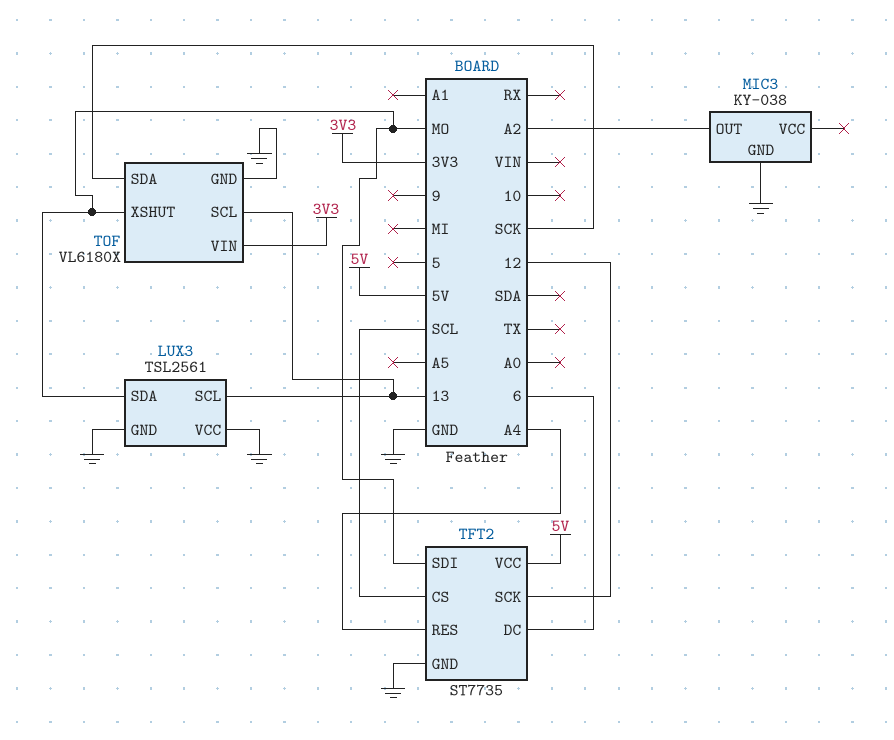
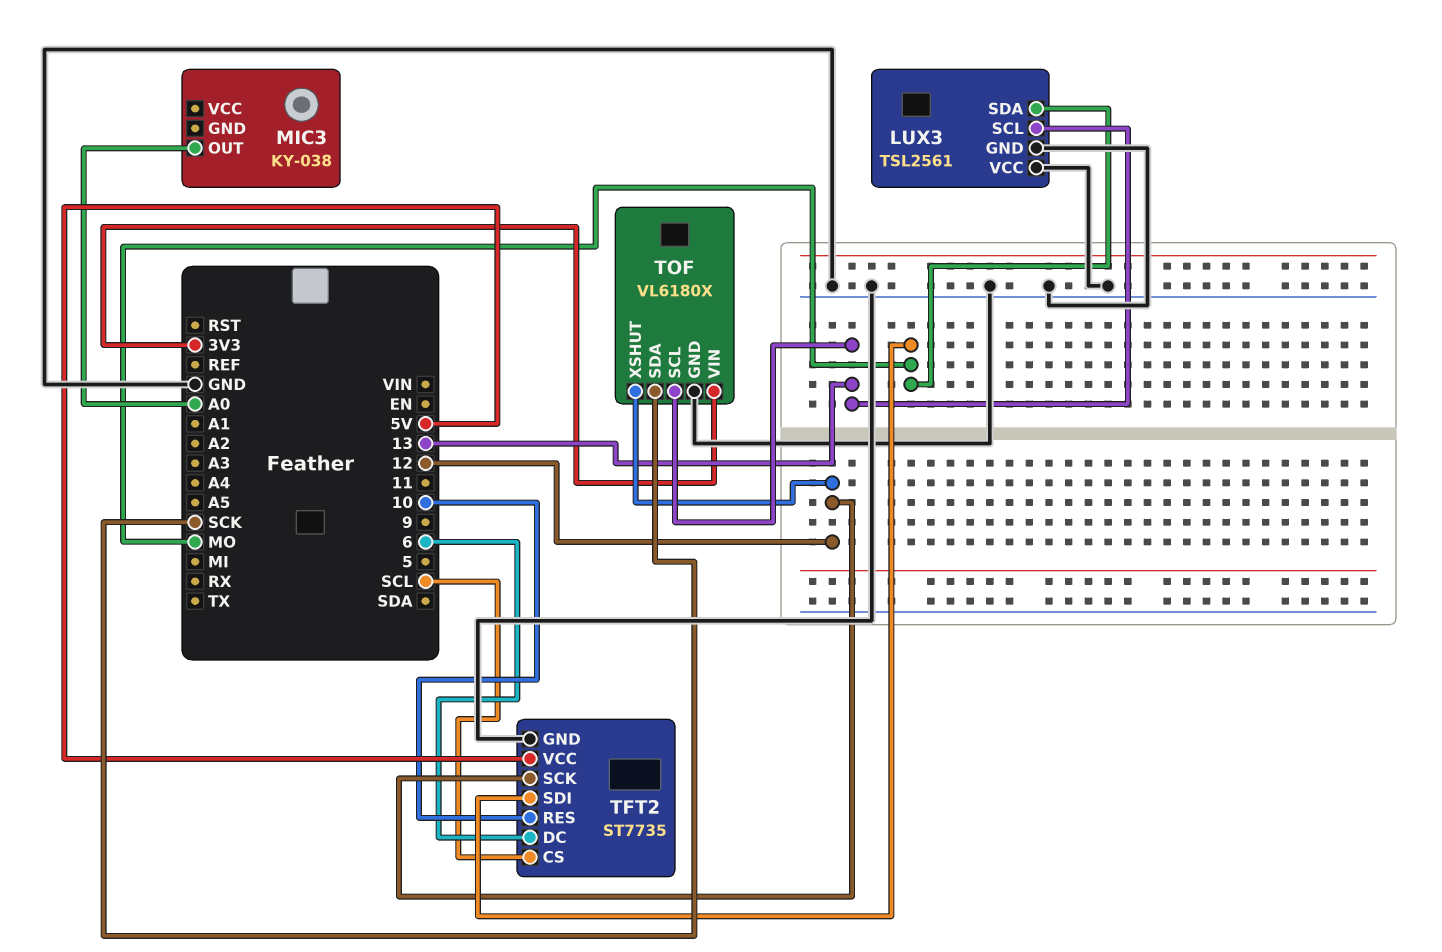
MIC3 pin GND: GND -> none
MIC3 pin OUT: A2 -> A0
TFT2 pin RES: A4 -> 10
TOF pin XSHUT: MO -> 12

